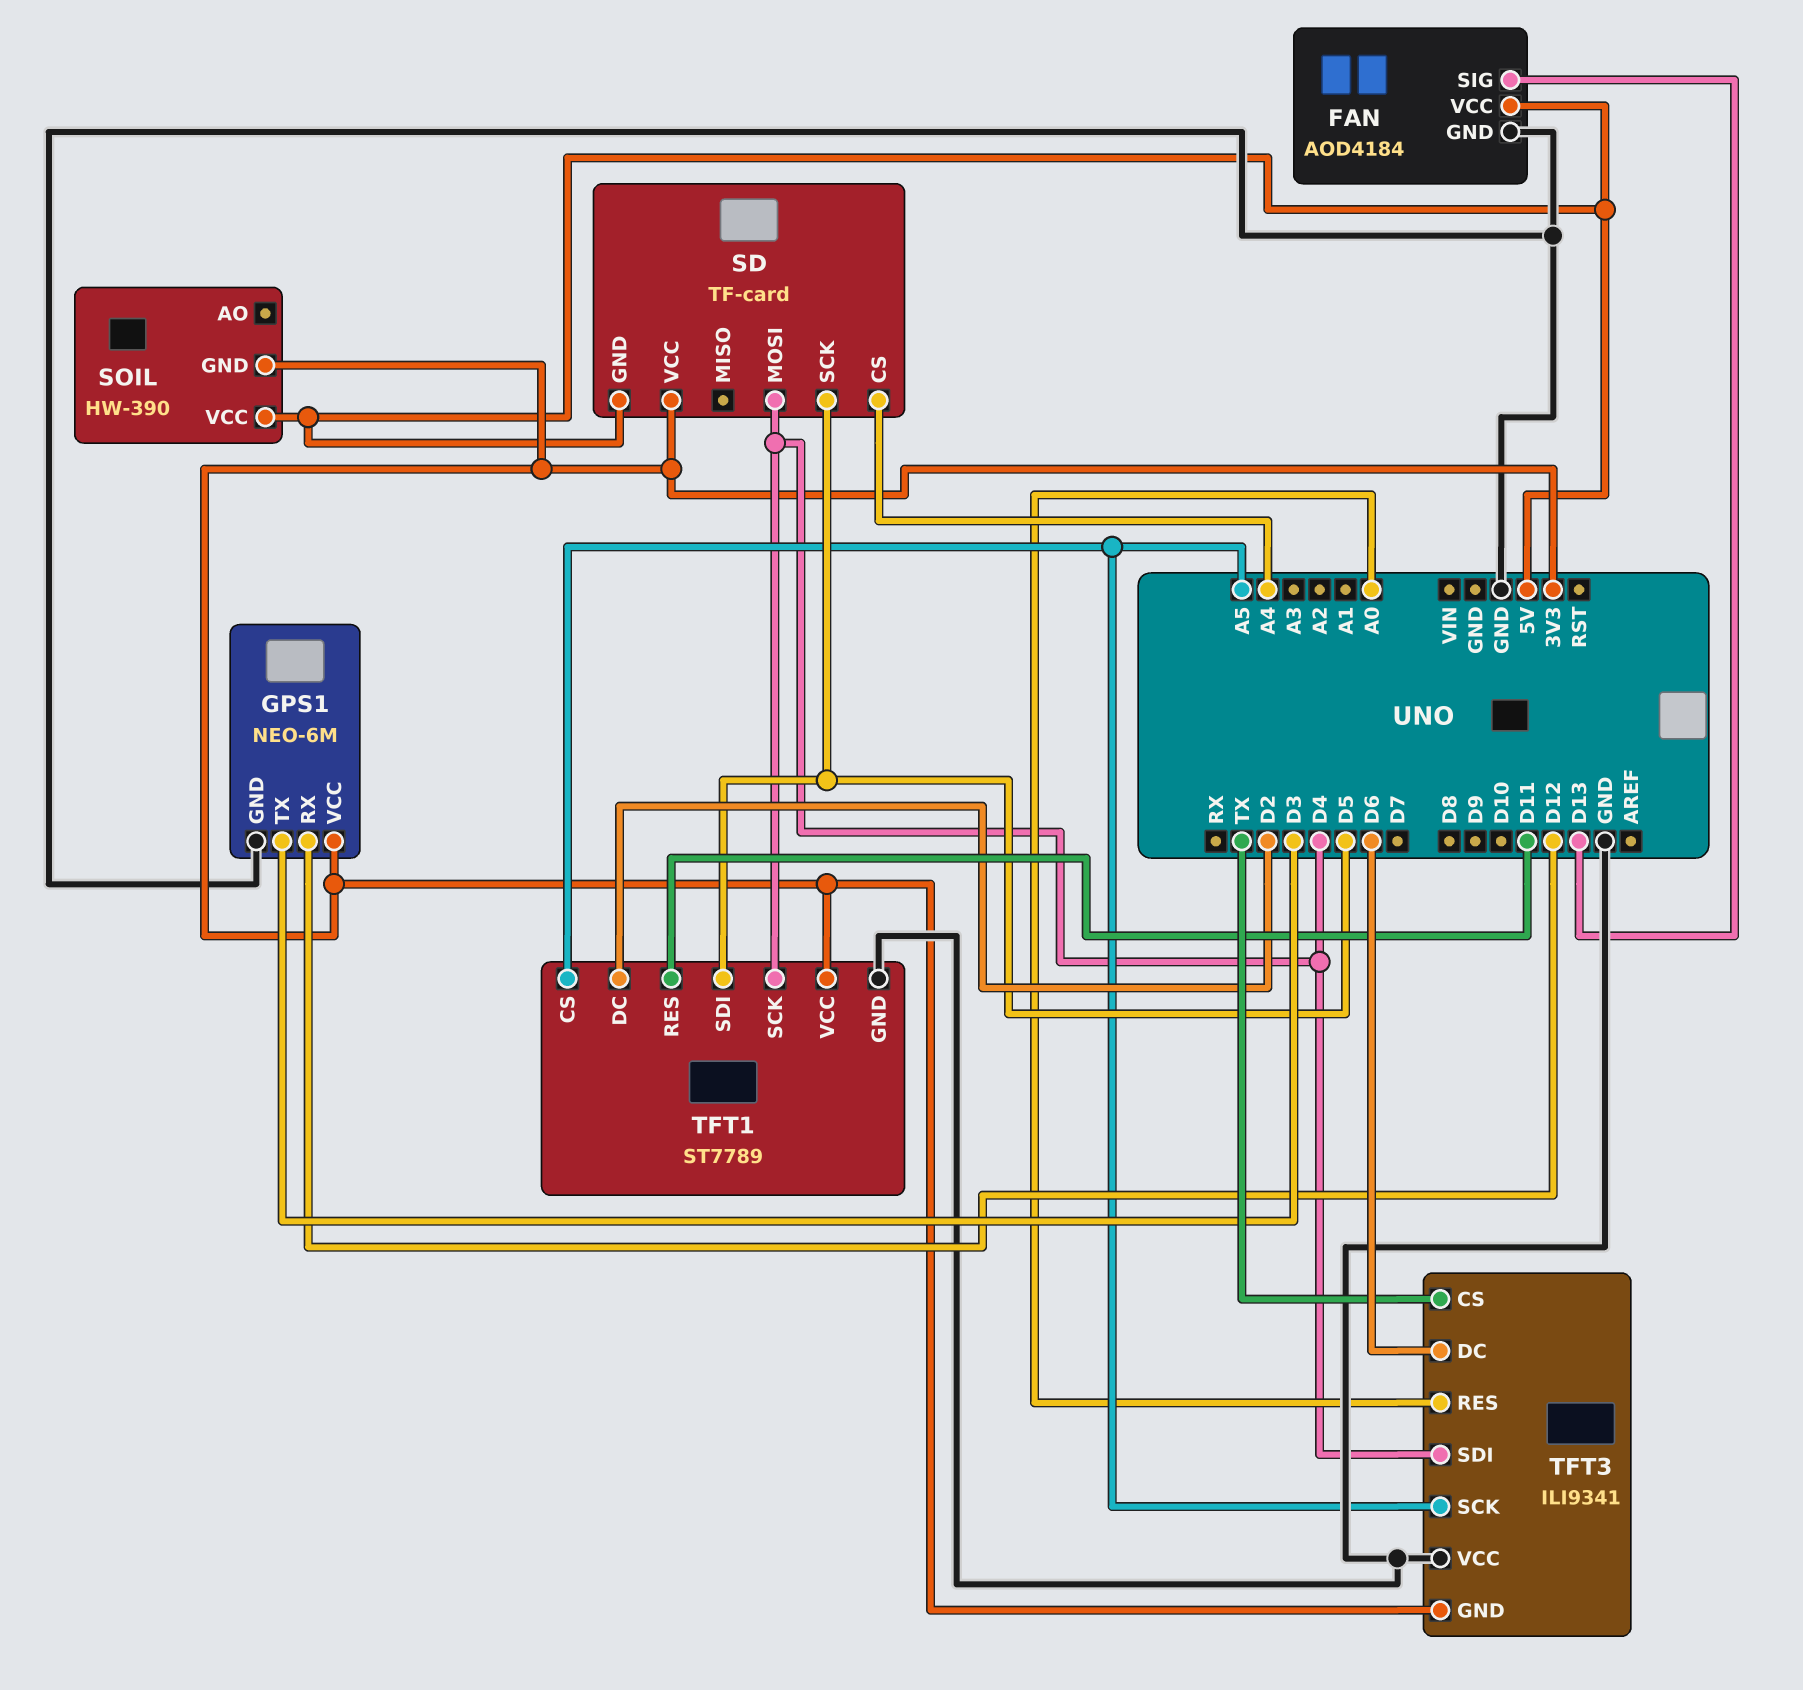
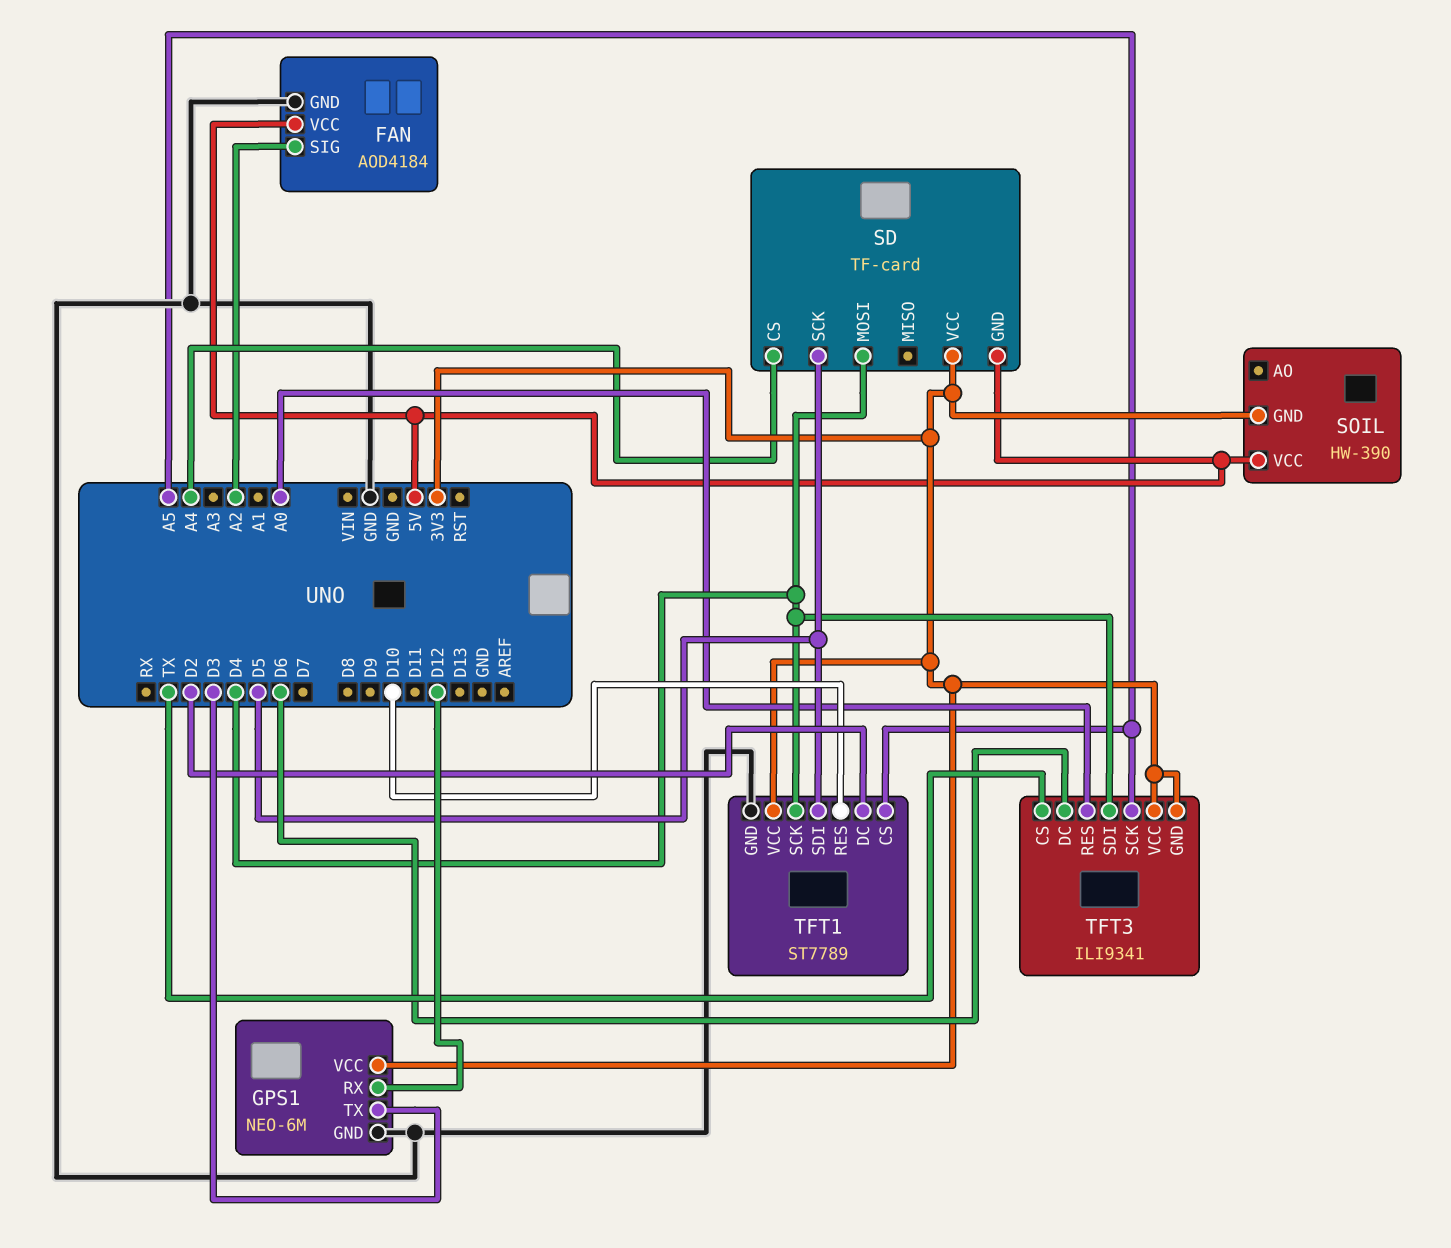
FAN pin SIG: D13 -> A2
TFT1 pin RES: D11 -> D10
TFT3 pin VCC: GND -> 3V3

